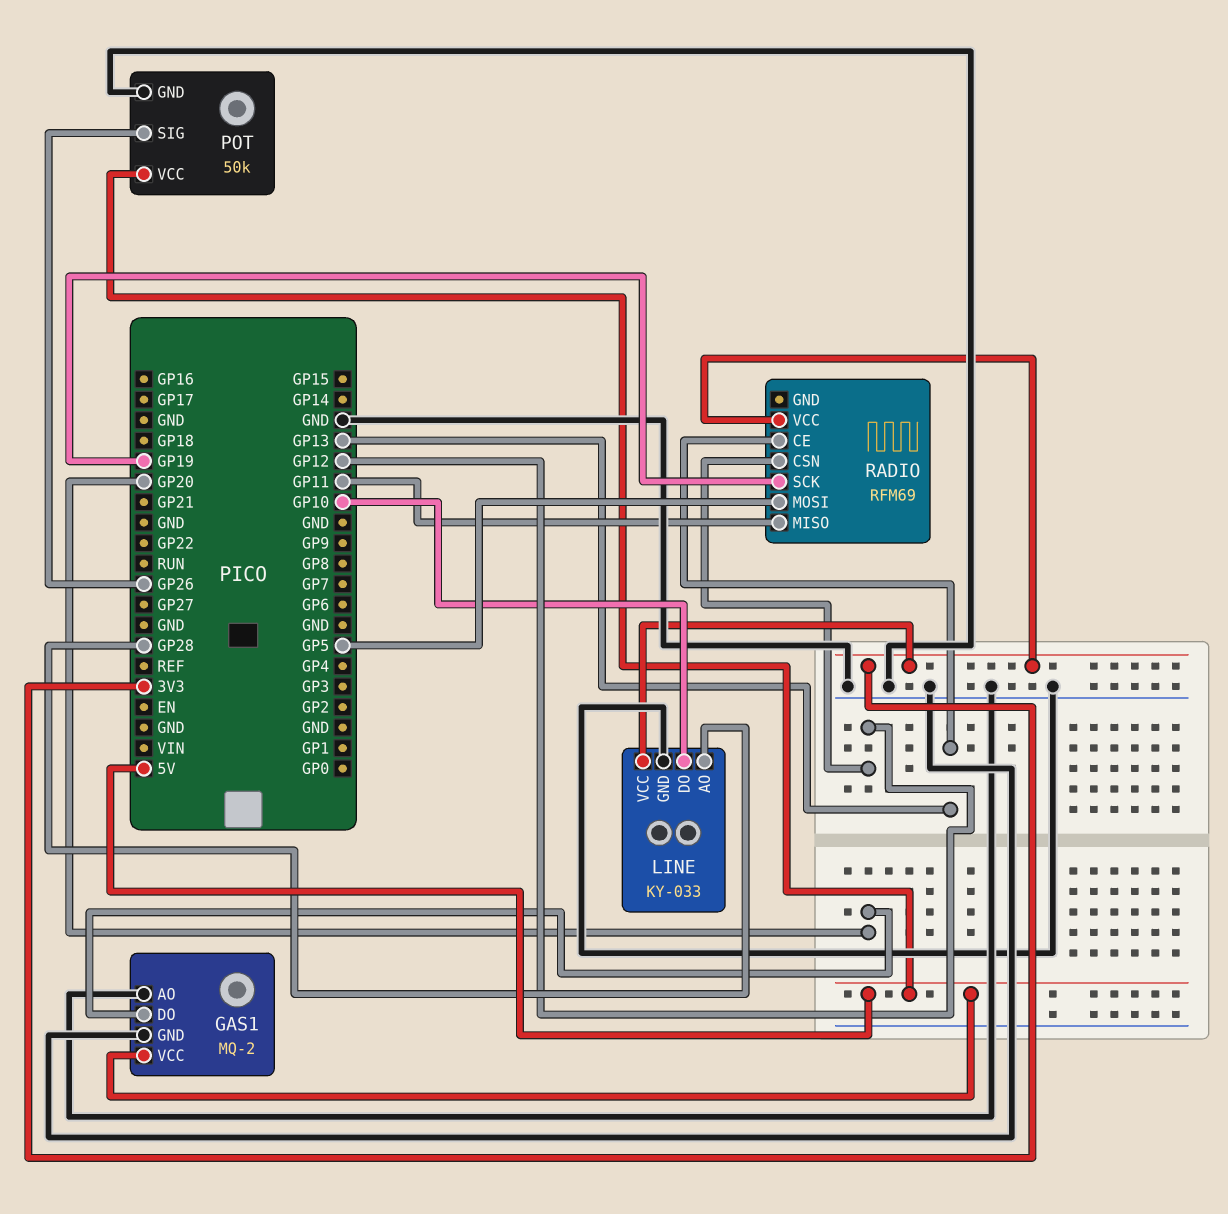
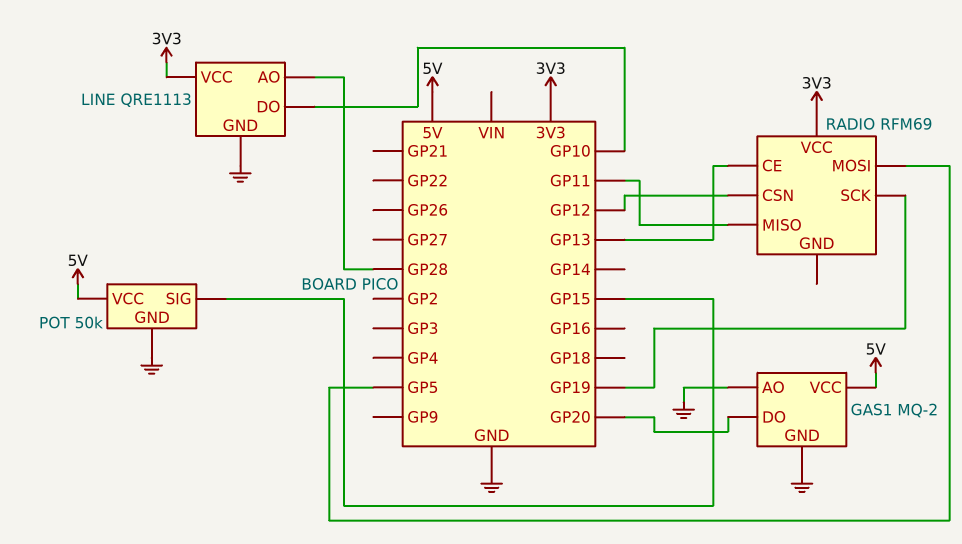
LINE: KY-033 -> QRE1113
POT pin SIG: GP26 -> GP15

